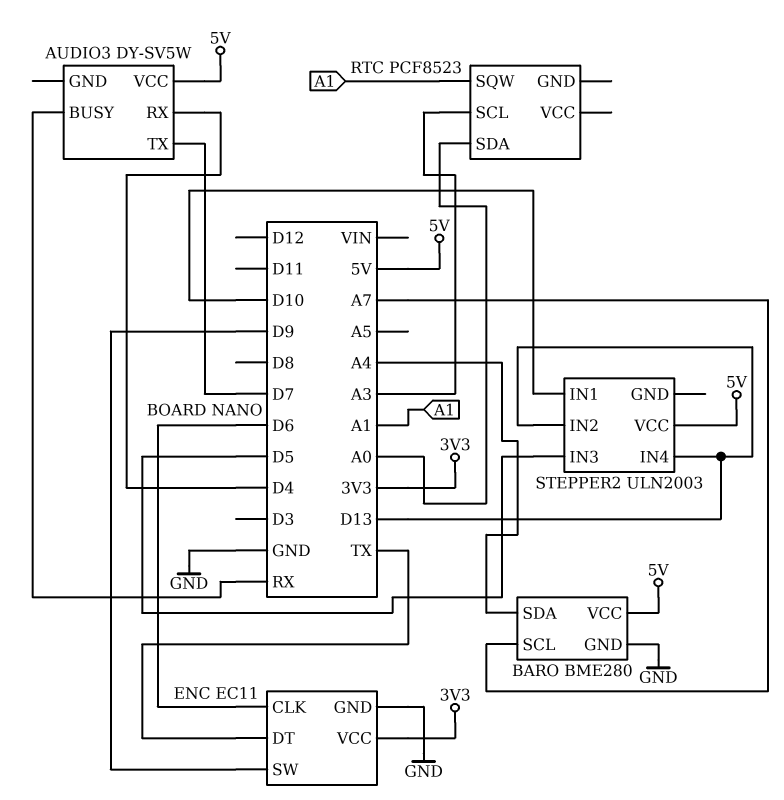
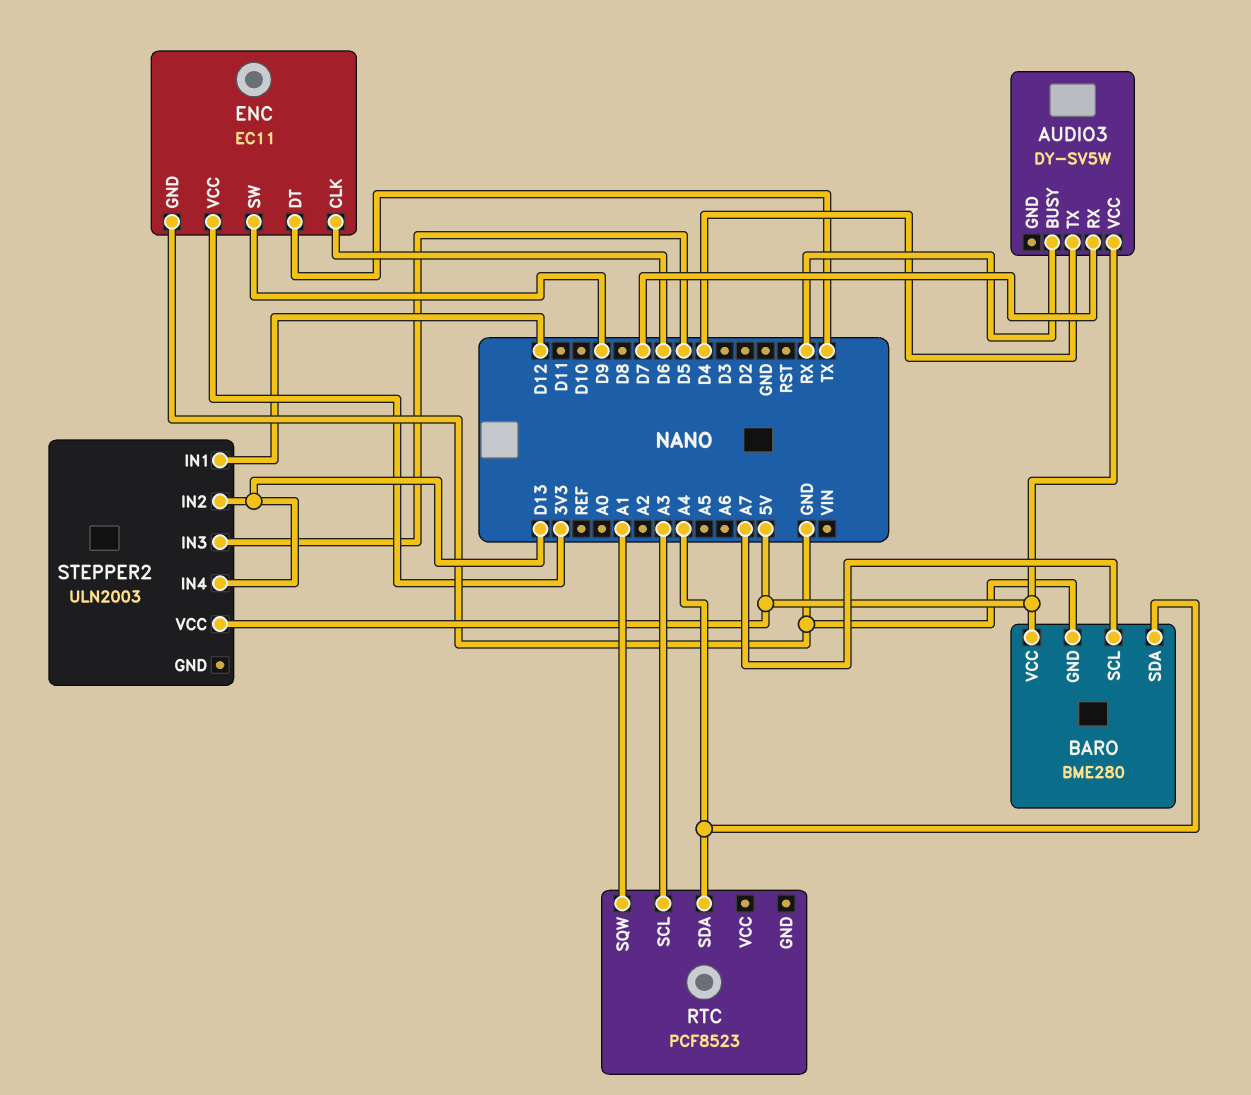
AUDIO3 pin RX: D4 -> D7
AUDIO3 pin TX: D7 -> D4
RTC pin SDA: A0 -> A4
STEPPER2 pin IN1: D10 -> D12

